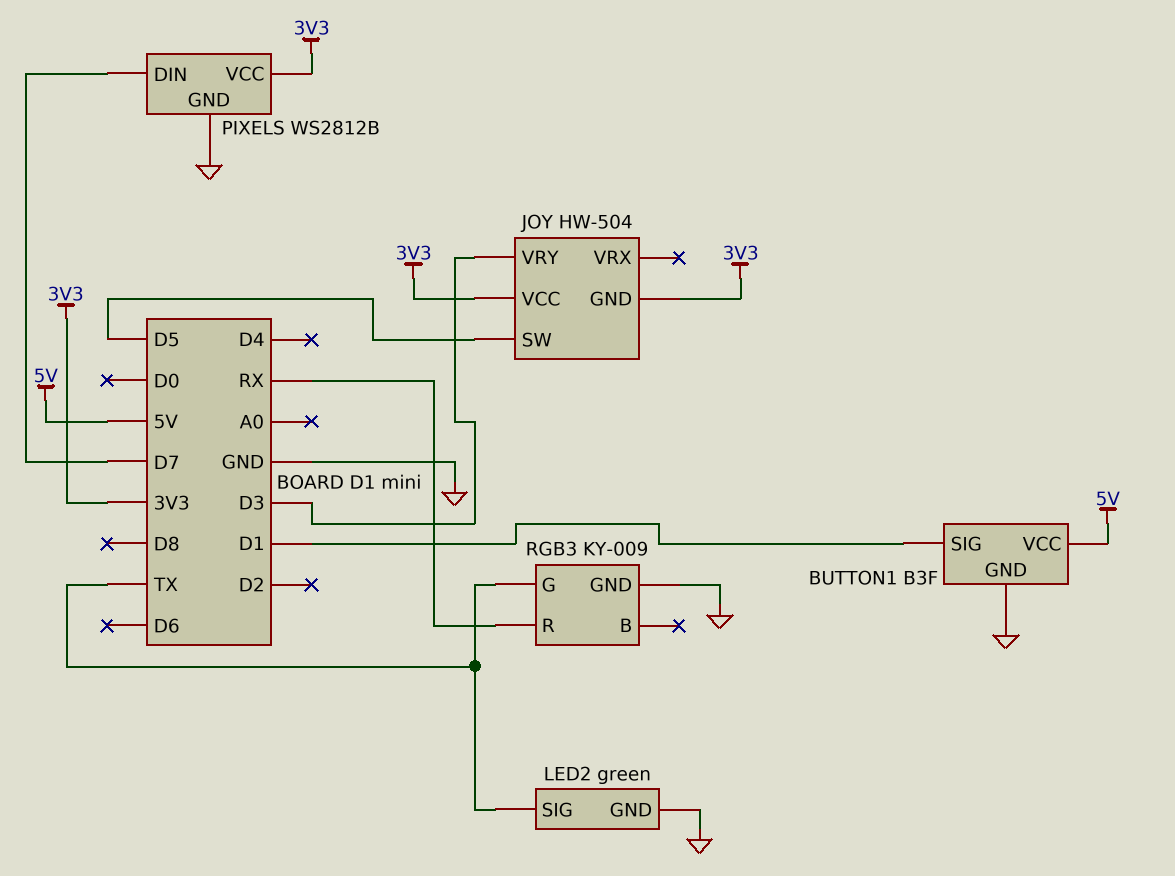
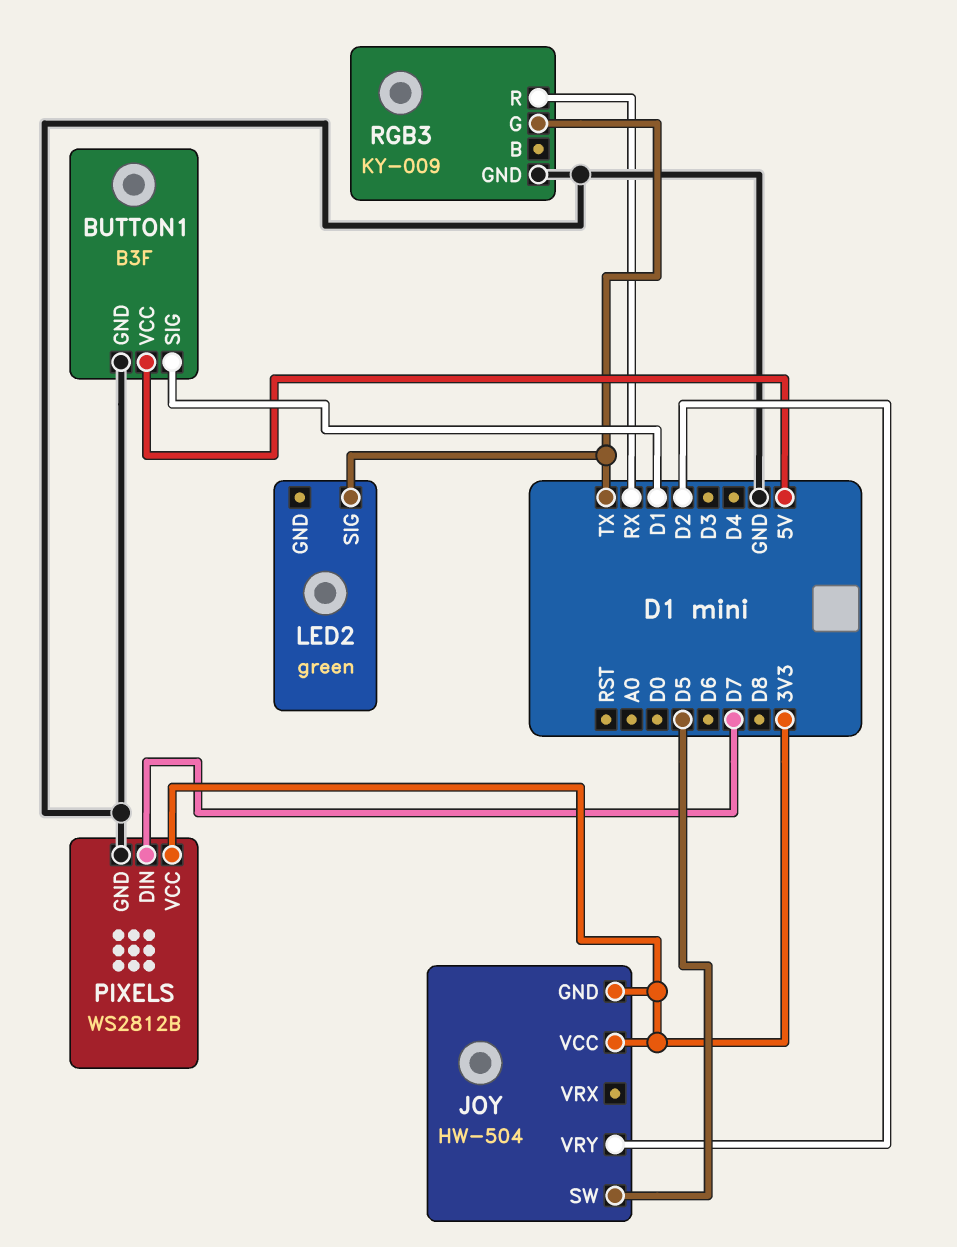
JOY pin VRY: D3 -> D2
LED2 pin GND: GND -> none

